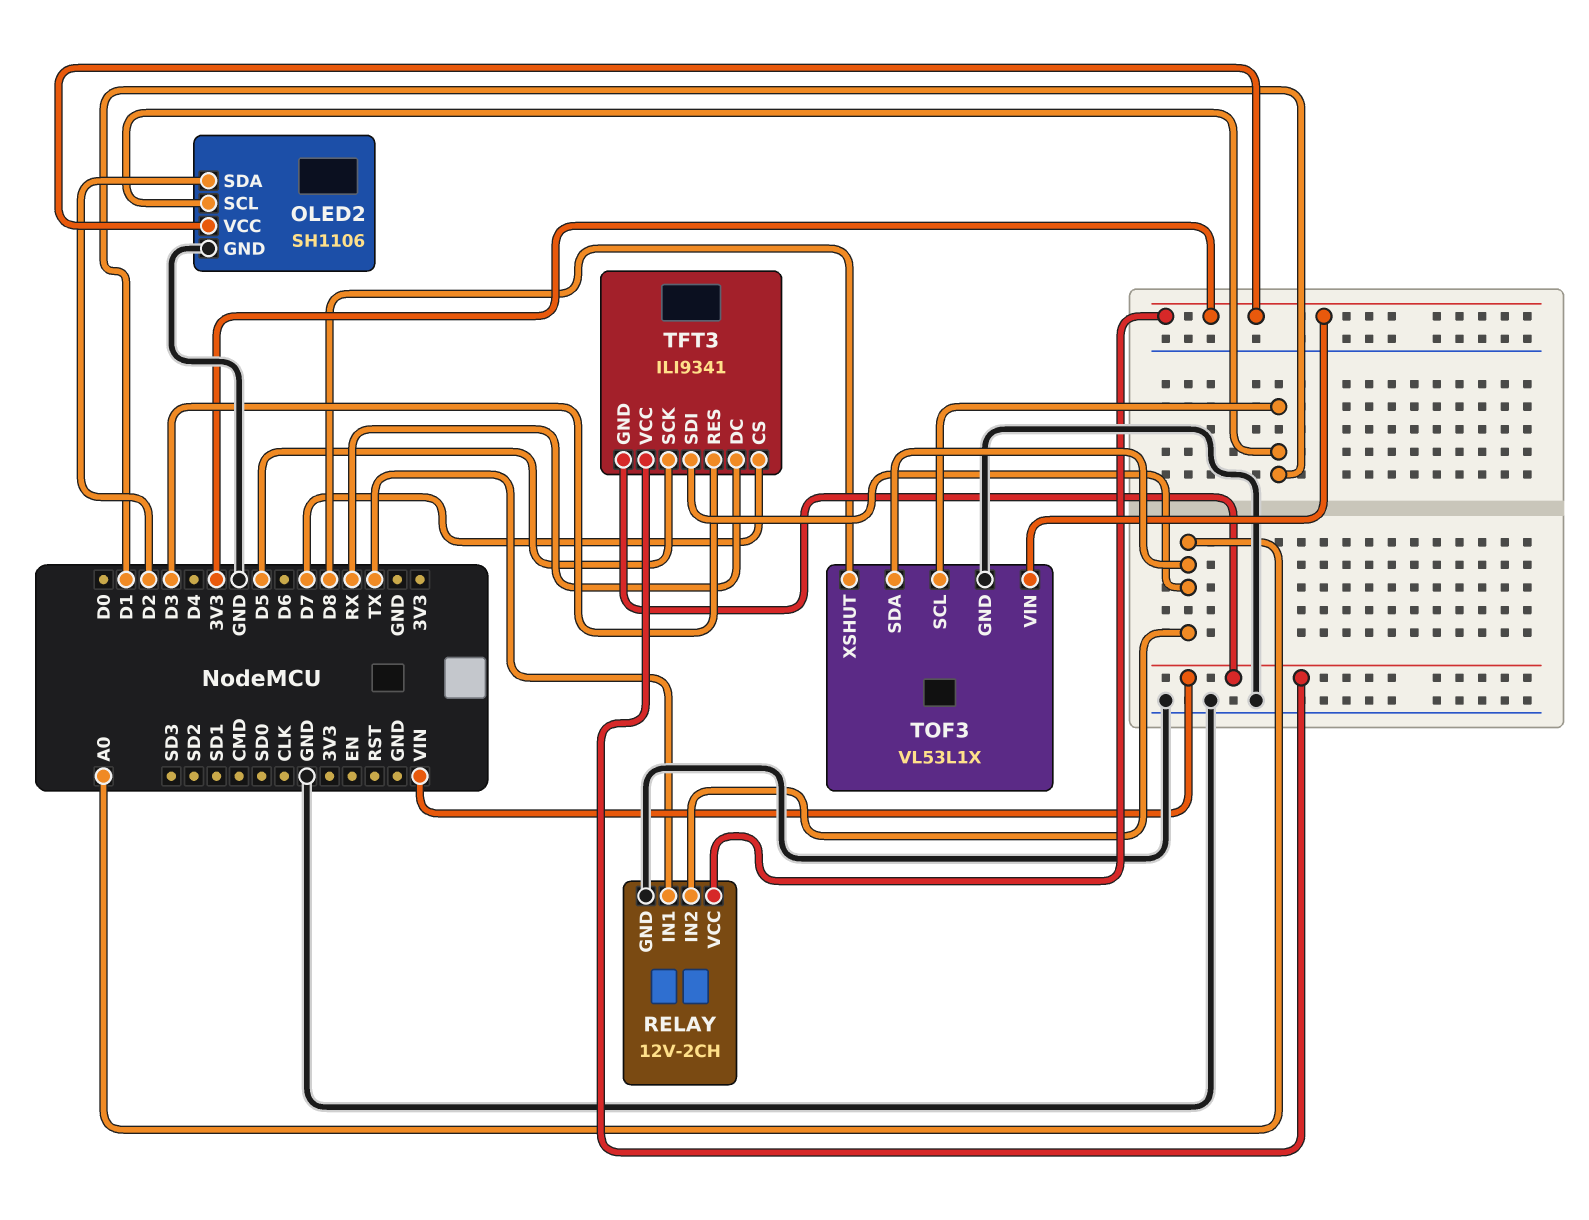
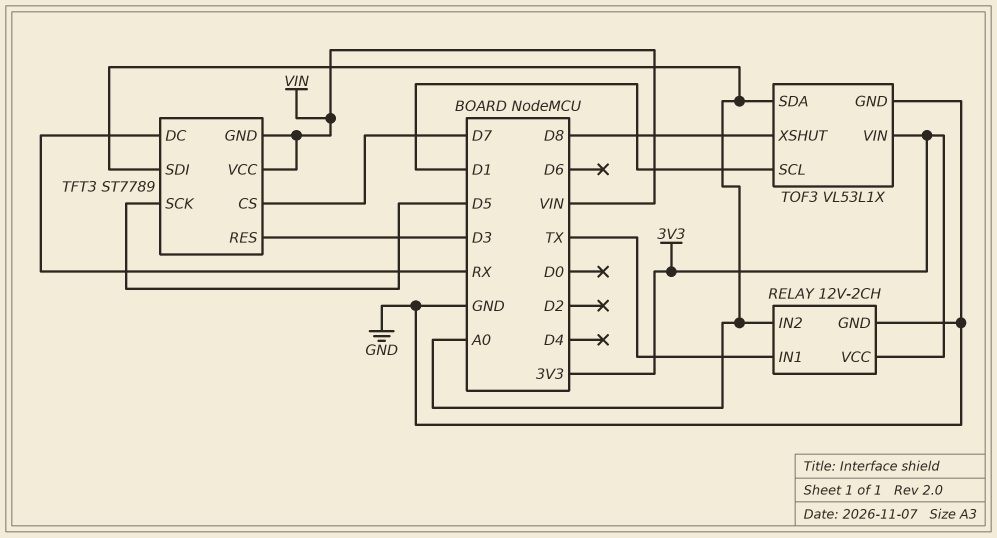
OLED2: SH1106 -> none
OLED2 pin GND: GND -> none
OLED2 pin SCL: D1 -> none
OLED2 pin SDA: D2 -> none
OLED2 pin VCC: 3V3 -> none
TFT3: ILI9341 -> ST7789

